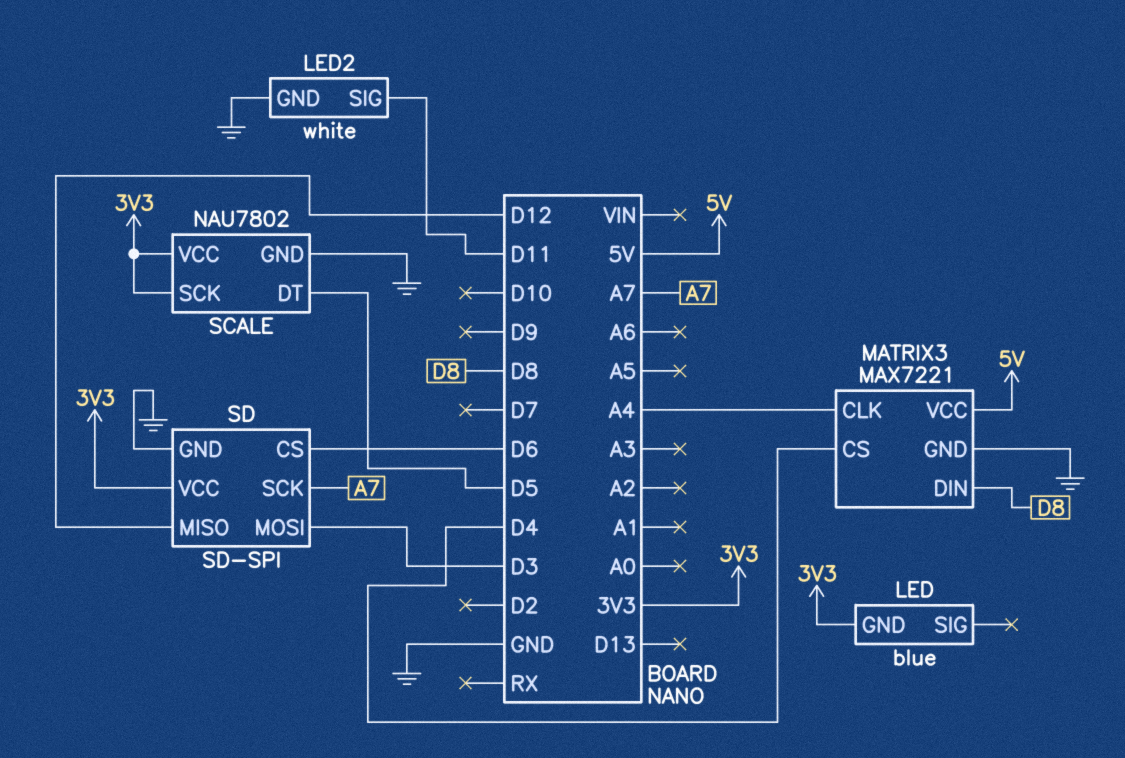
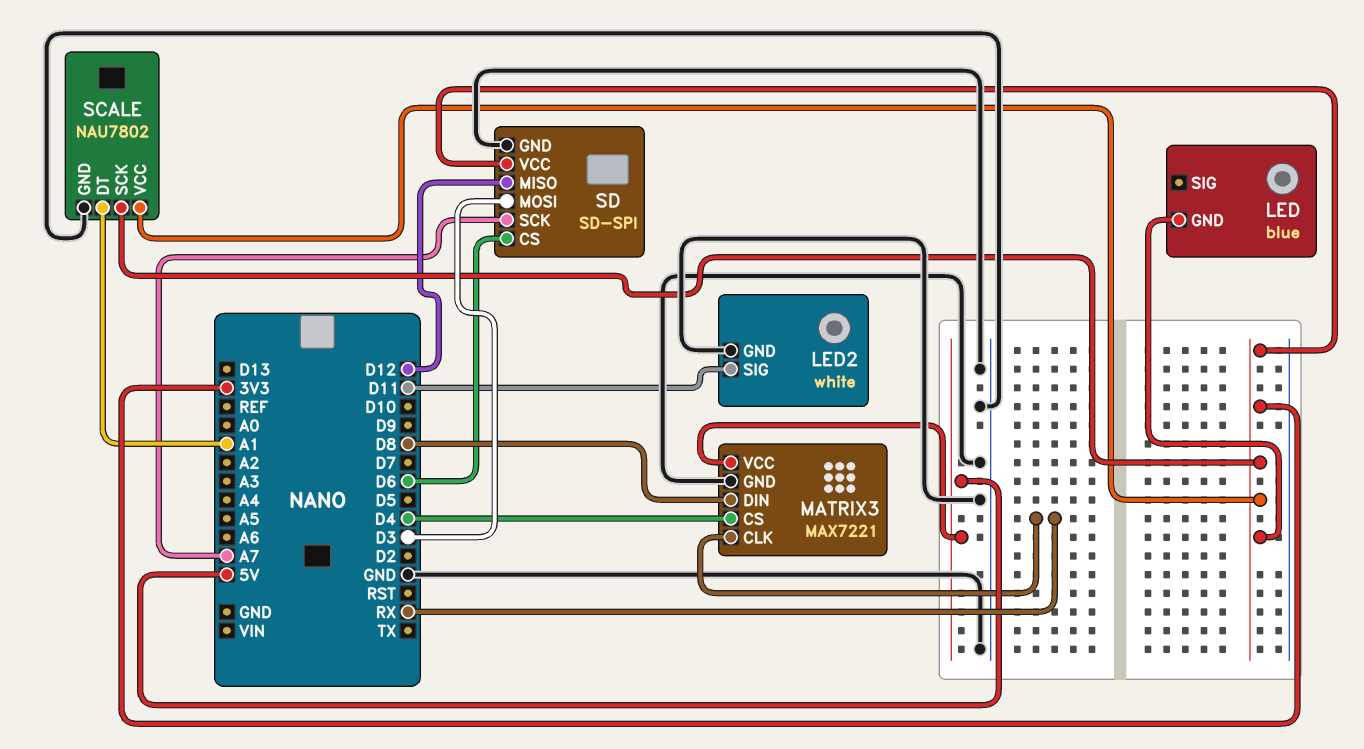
MATRIX3 pin CLK: A4 -> RX
SCALE pin DT: D5 -> A1

